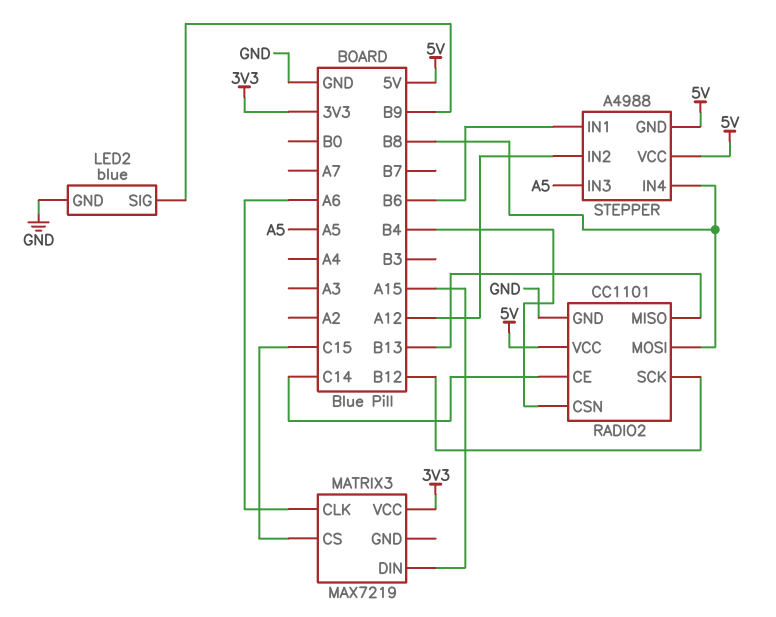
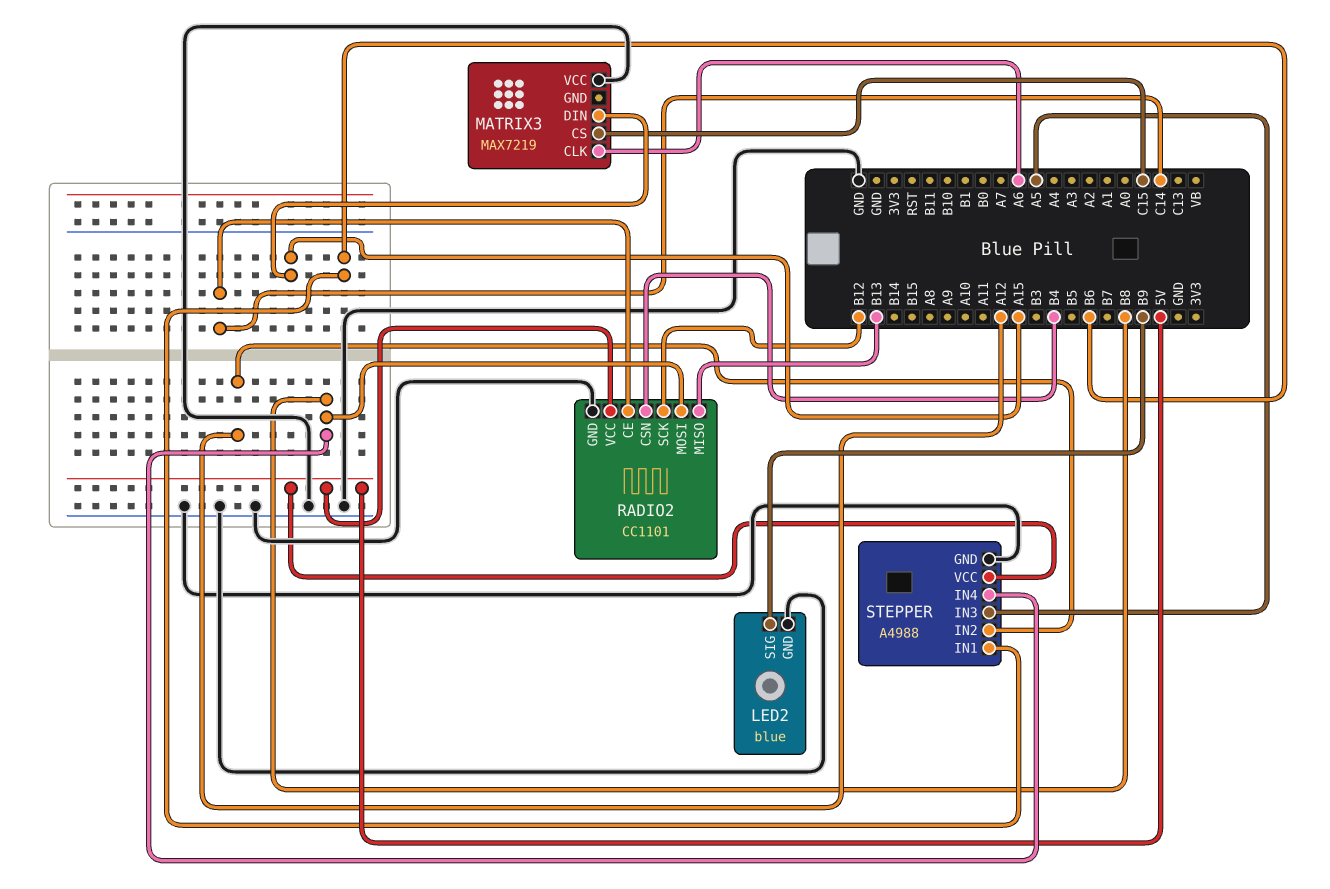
MATRIX3 pin VCC: 3V3 -> GND
STEPPER pin GND: 5V -> GND

